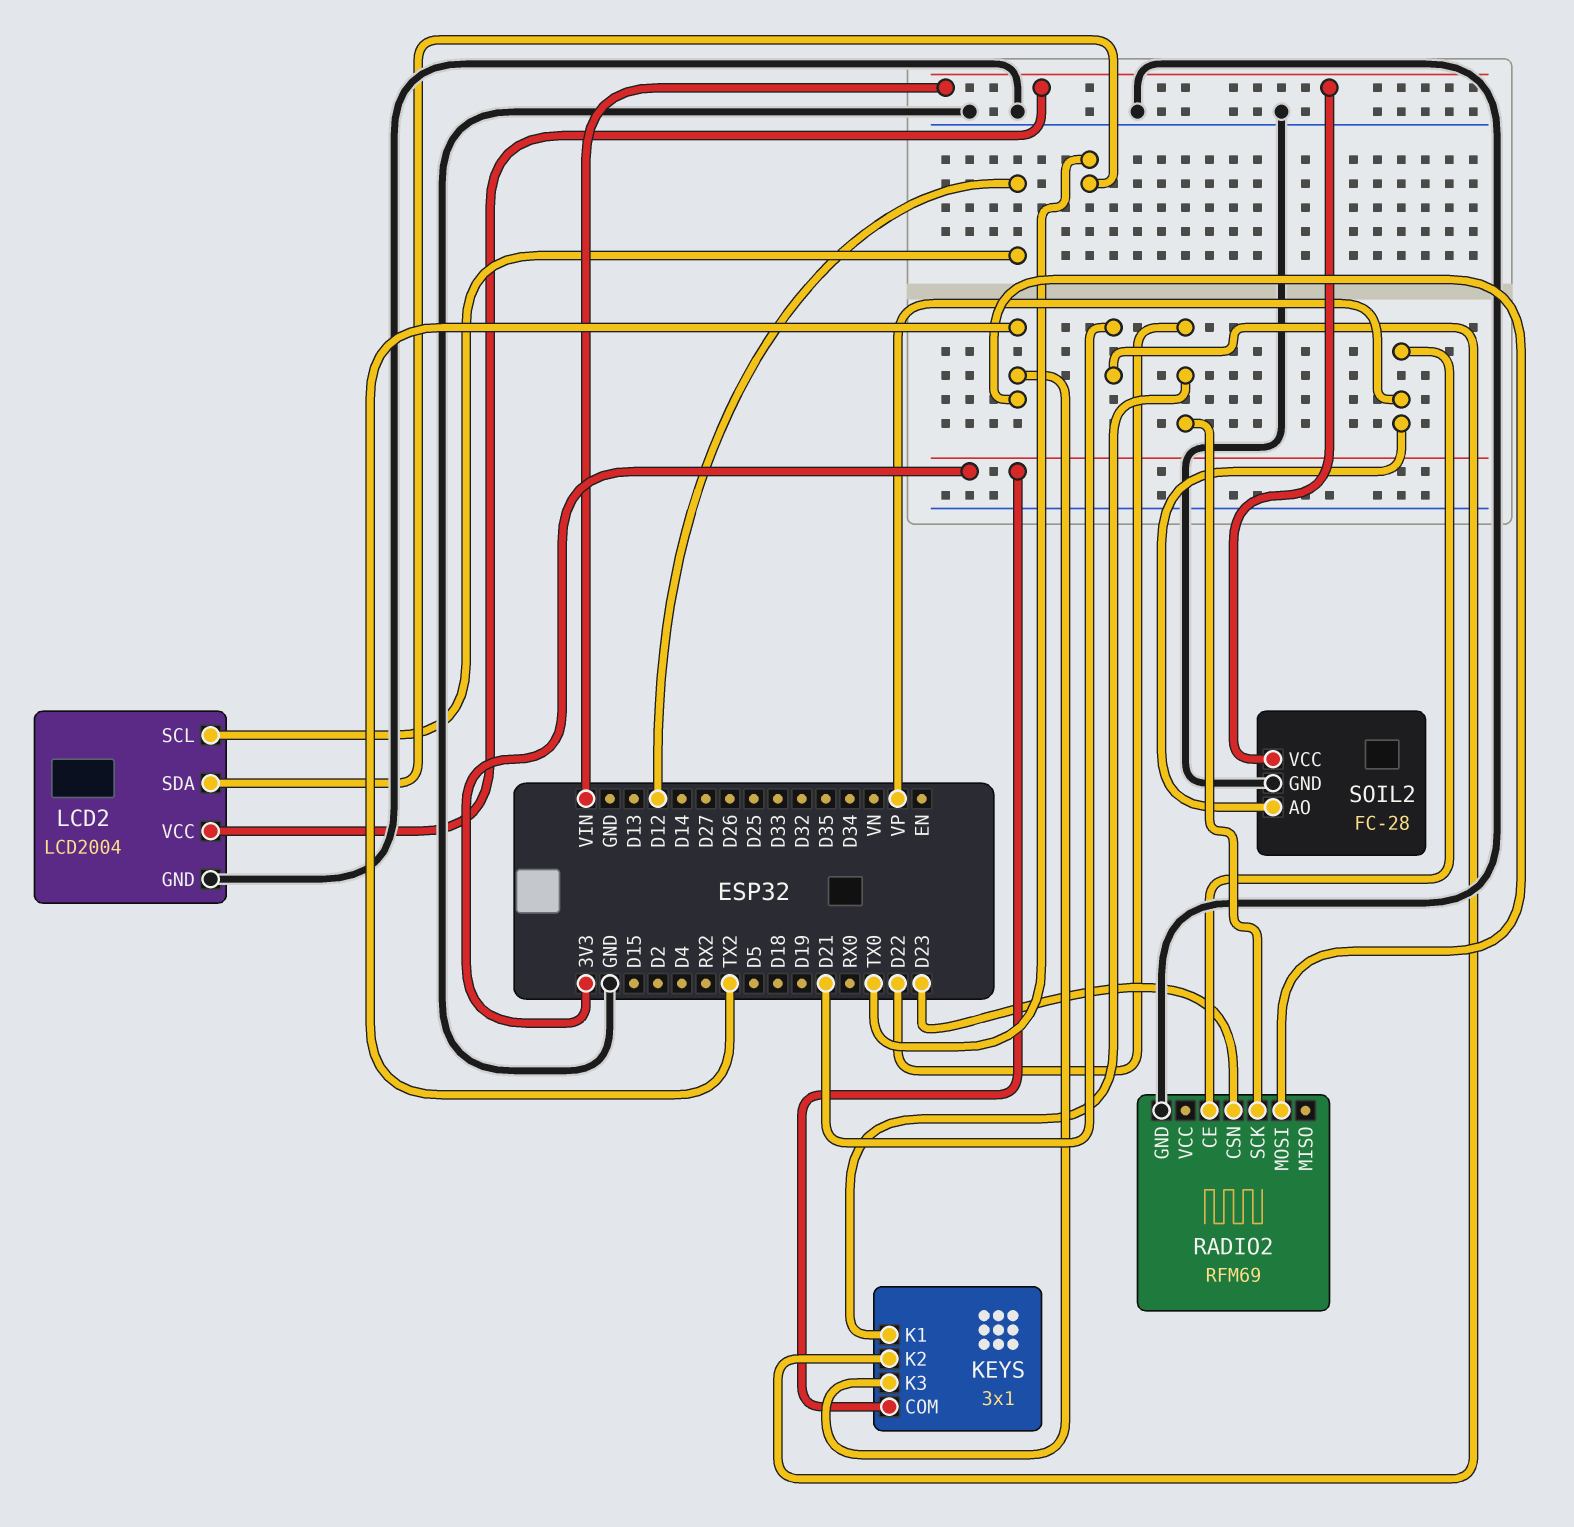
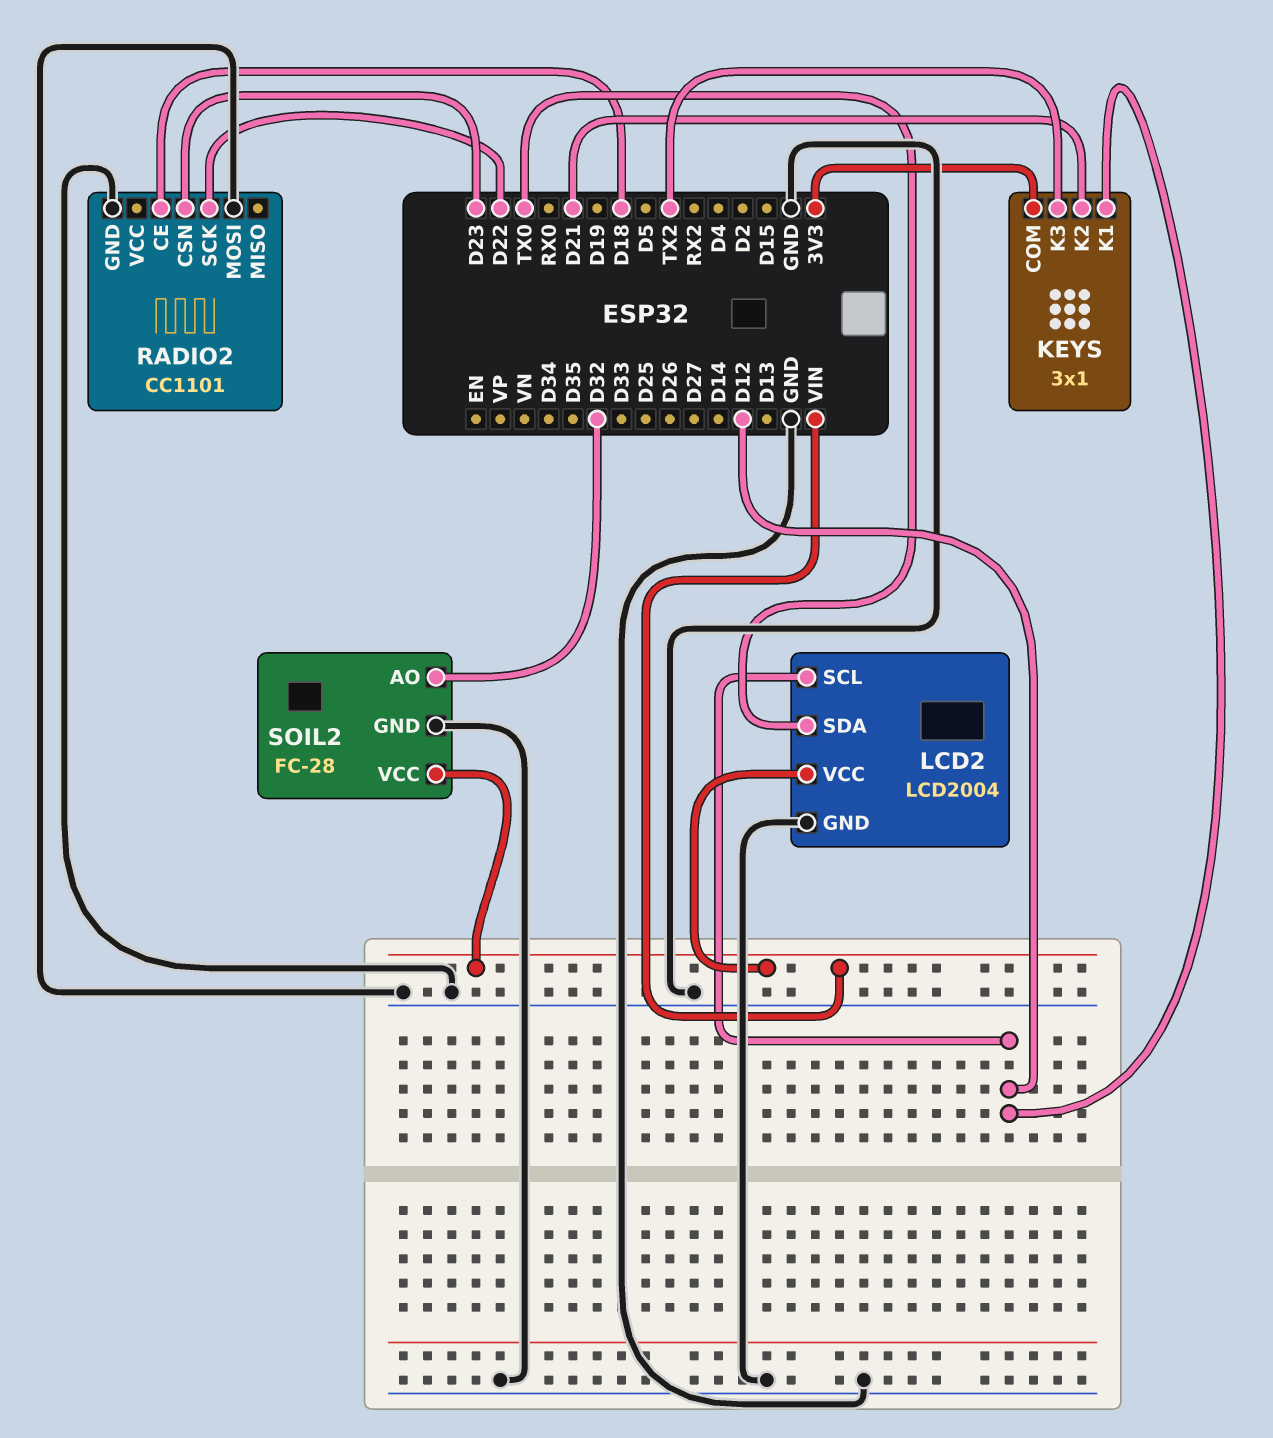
KEYS pin K1: D22 -> D12
RADIO2: RFM69 -> CC1101
RADIO2 pin CE: VP -> D18
RADIO2 pin MOSI: TX2 -> GND
SOIL2 pin AO: VP -> D32

